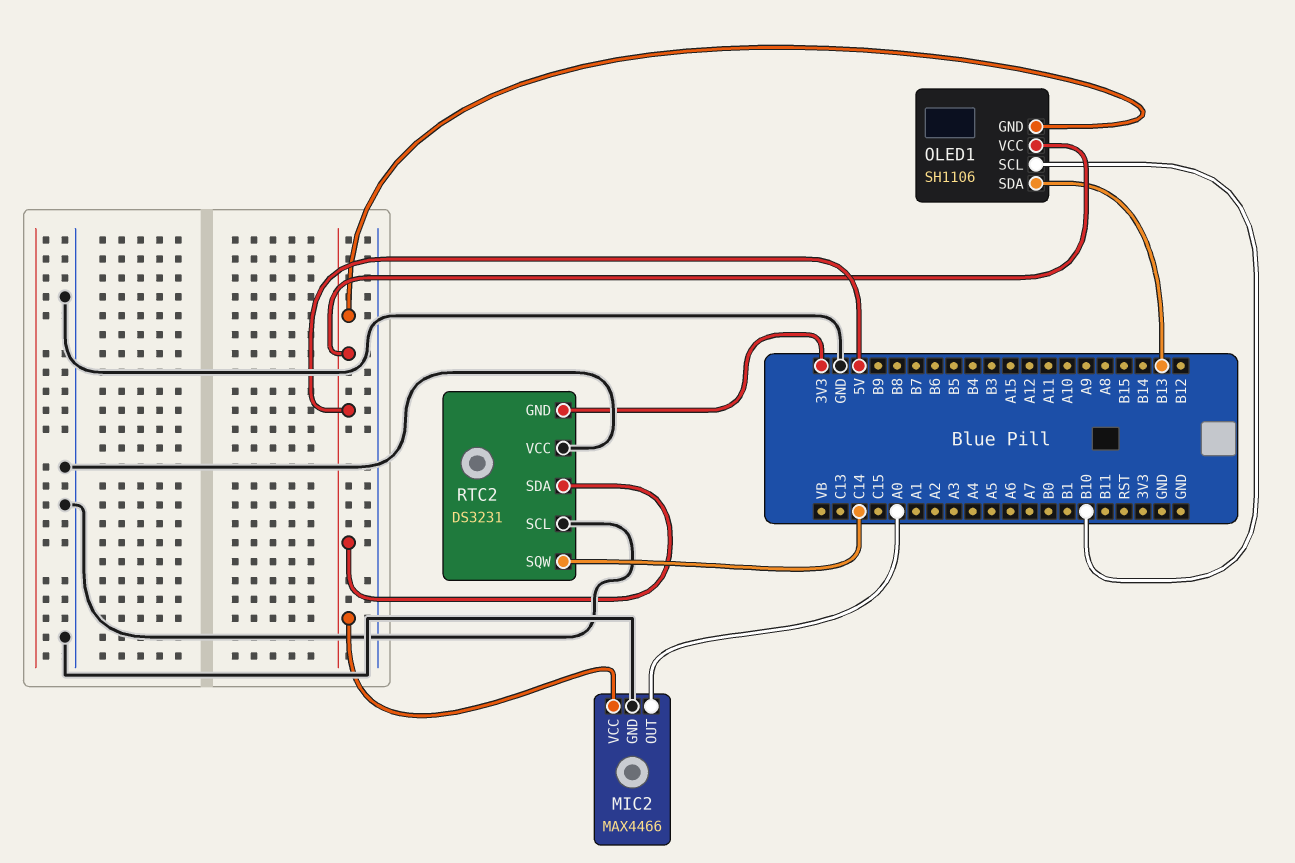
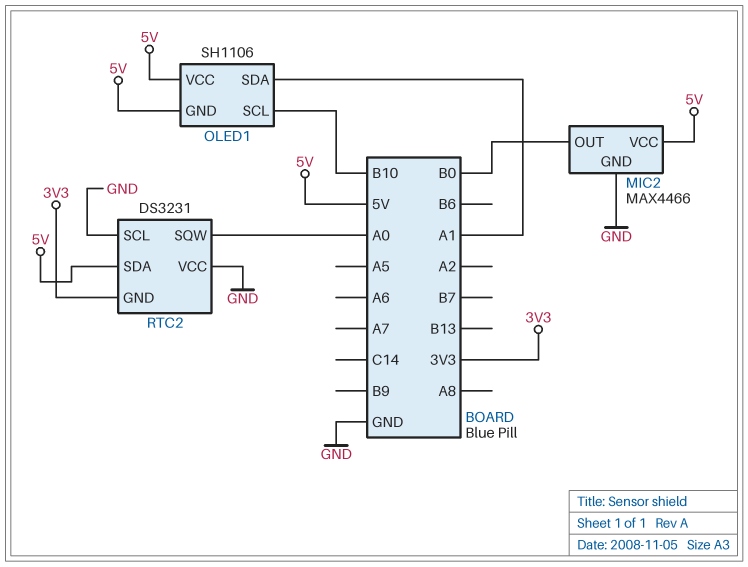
MIC2 pin OUT: A0 -> B0
OLED1 pin SDA: B13 -> A1
RTC2 pin SQW: C14 -> A0

